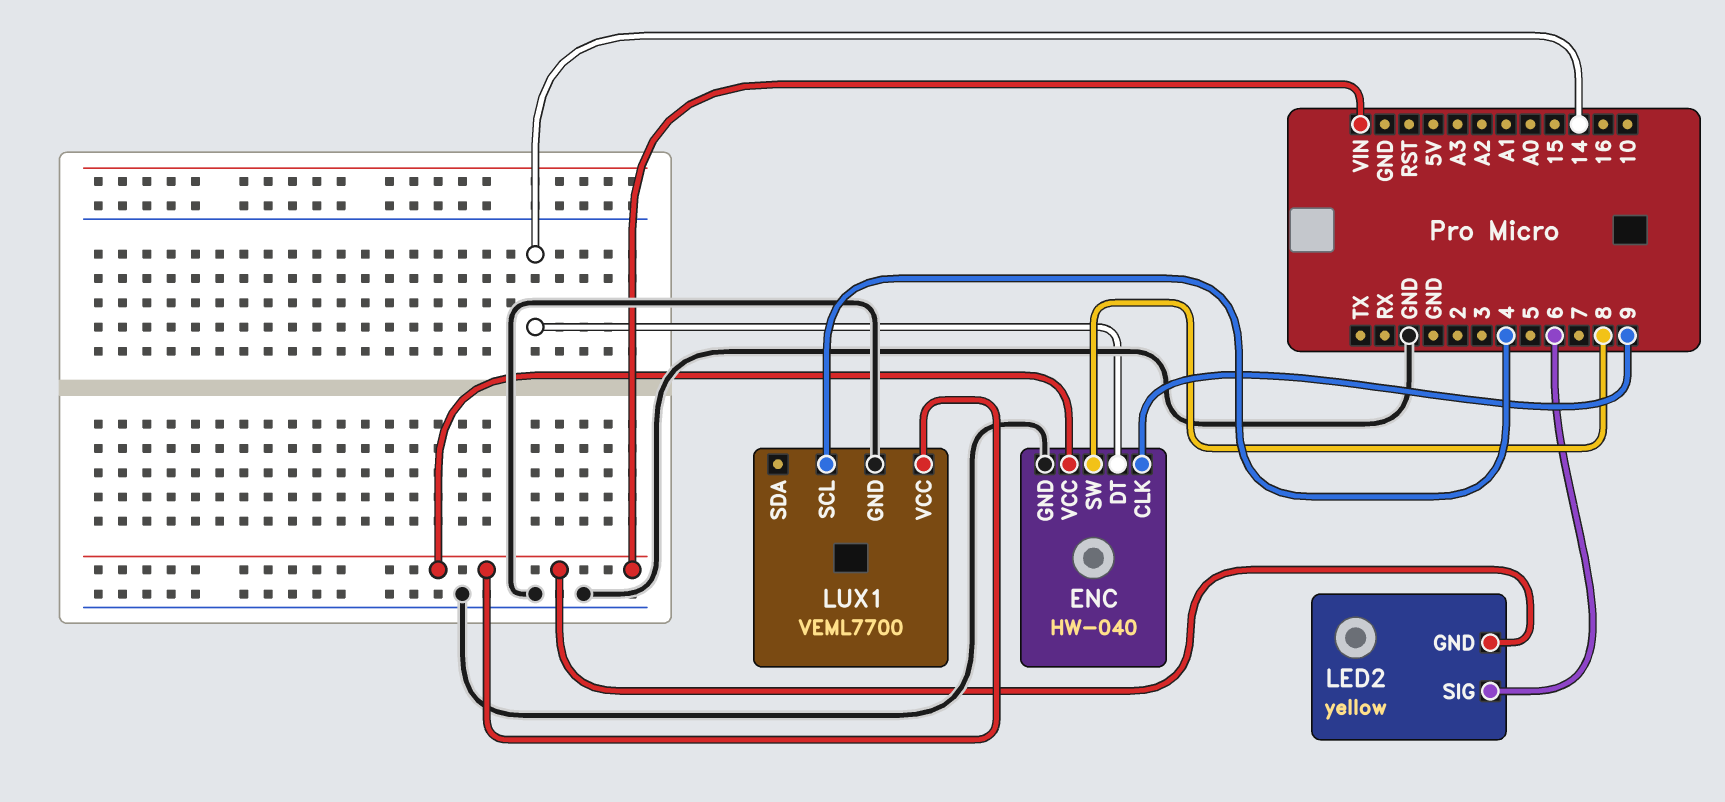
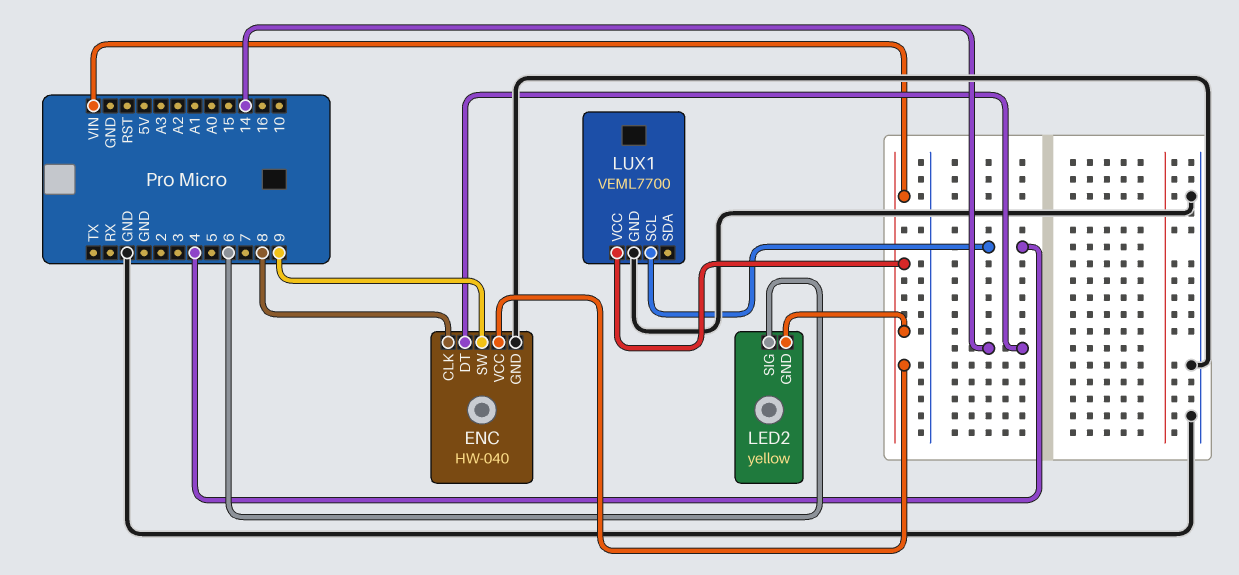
ENC pin CLK: 9 -> 8
ENC pin SW: 8 -> 9

